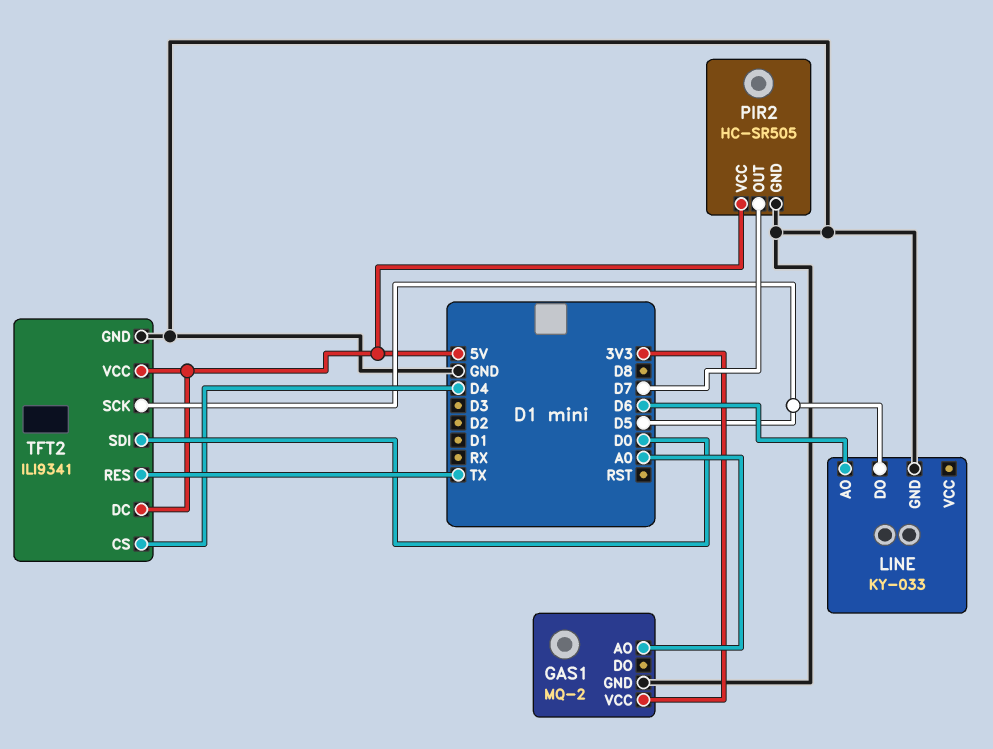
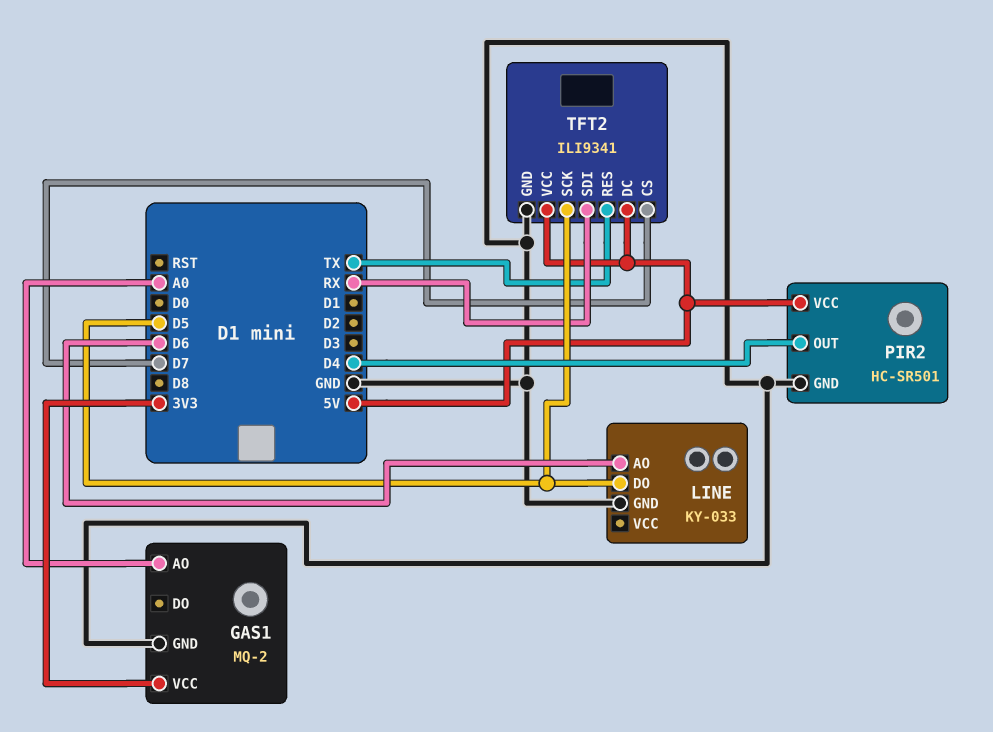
PIR2: HC-SR505 -> HC-SR501
PIR2 pin OUT: D7 -> D4
TFT2 pin CS: D4 -> D7
TFT2 pin SDI: D0 -> RX

